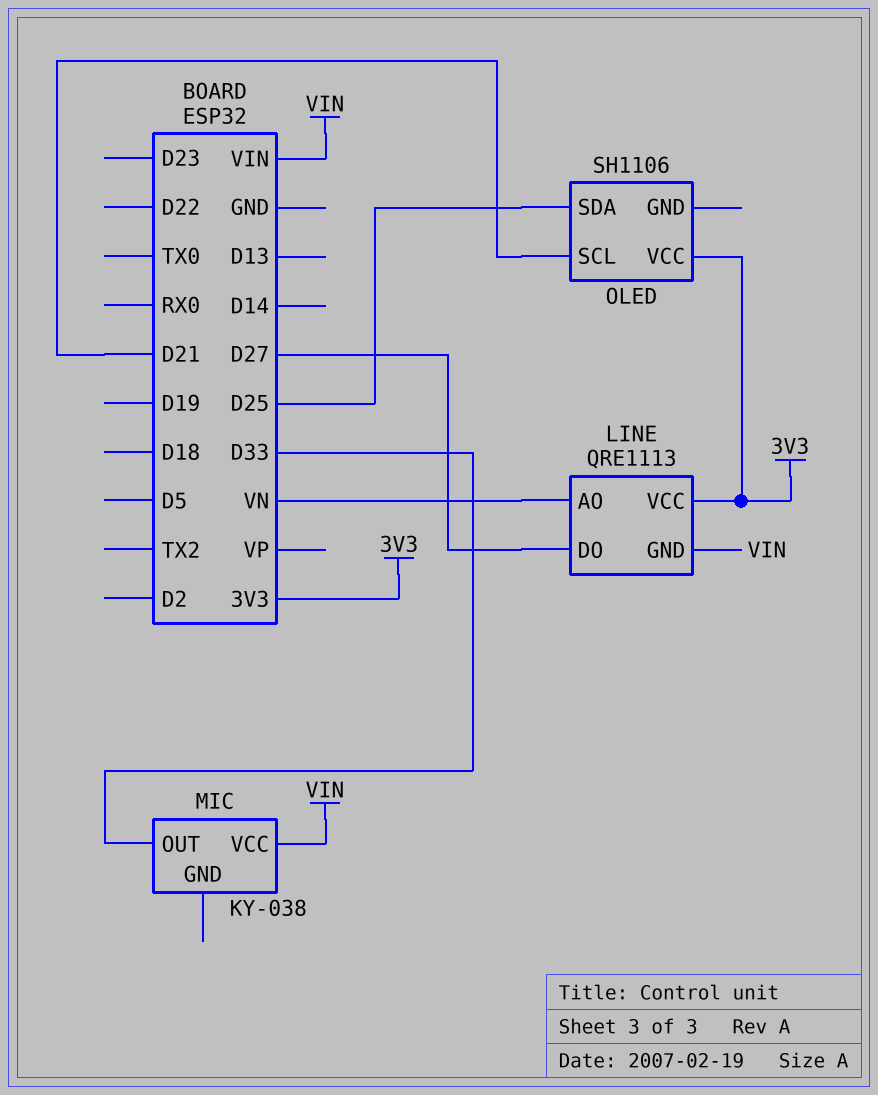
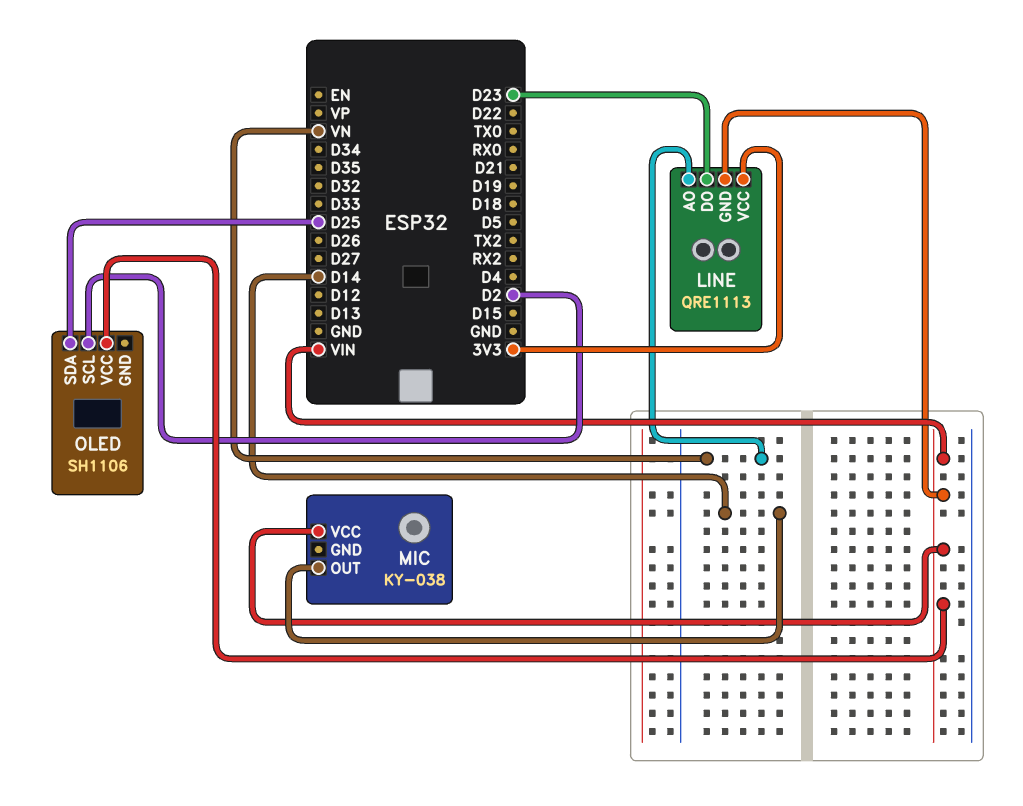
LINE pin DO: D27 -> D23
MIC pin OUT: D33 -> D14
OLED pin SCL: D21 -> D2
OLED pin VCC: 3V3 -> VIN

